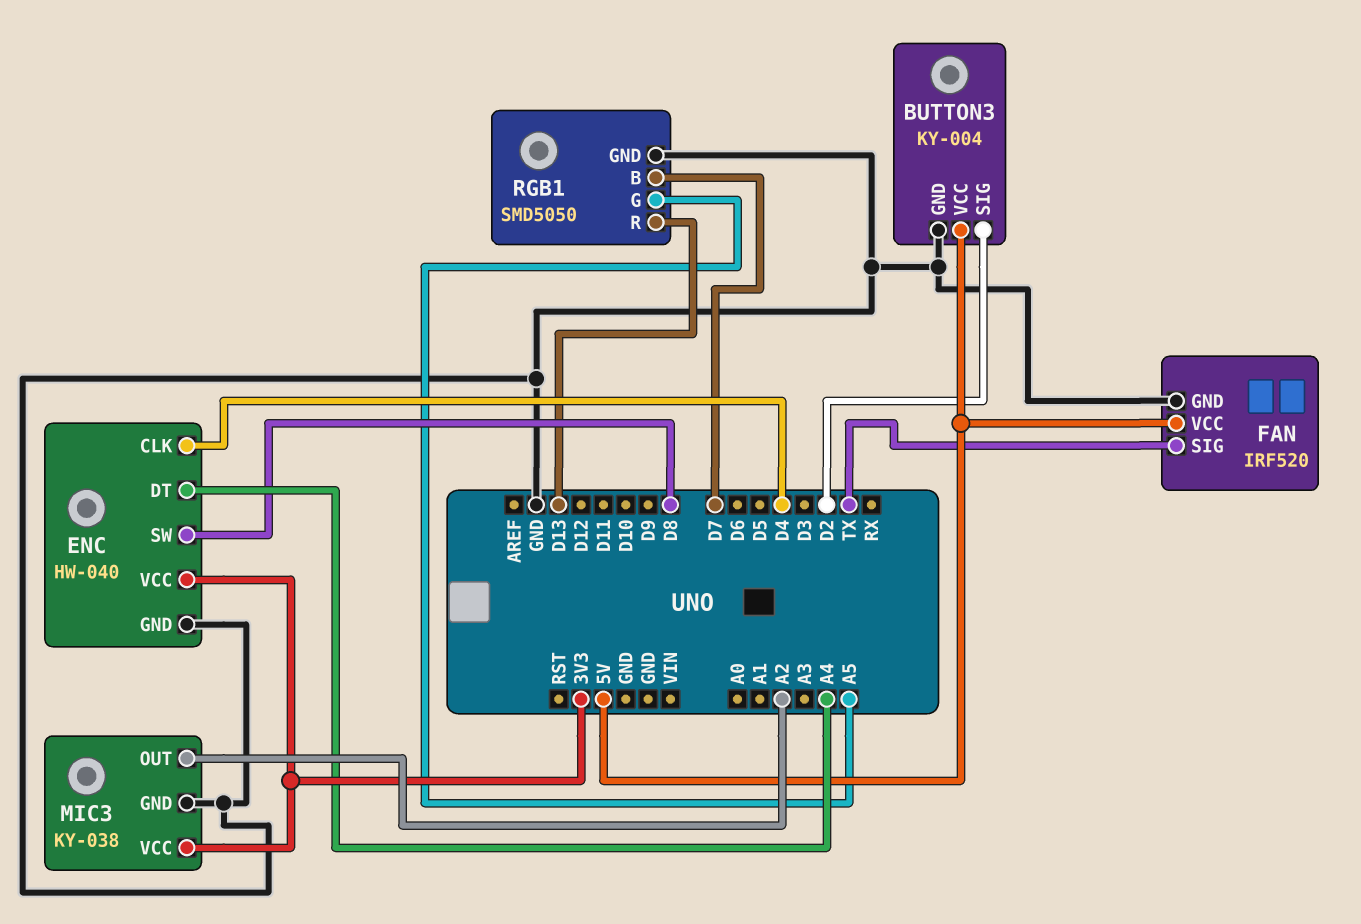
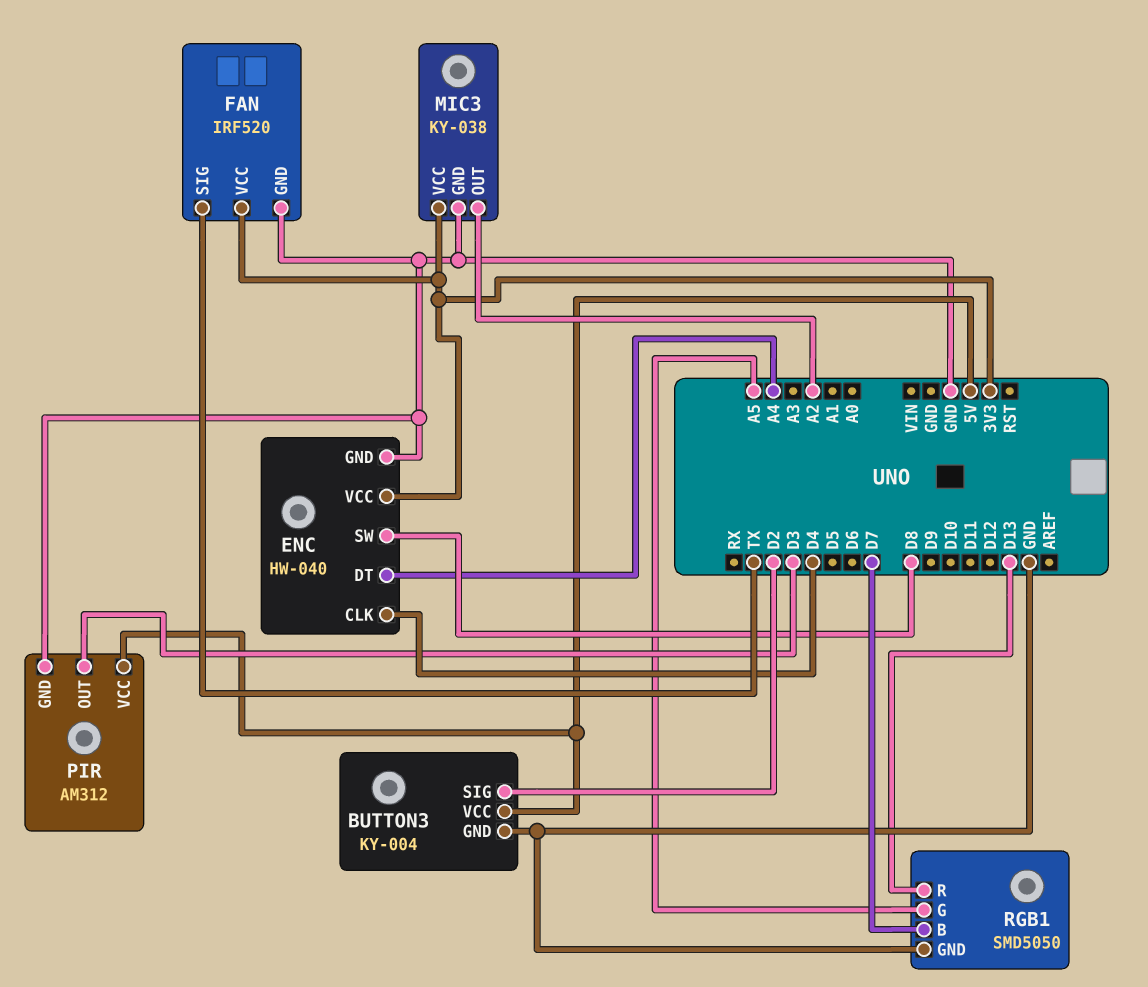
FAN pin VCC: 5V -> 3V3
PIR: none -> AM312
PIR pin GND: none -> GND
PIR pin OUT: none -> D3
PIR pin VCC: none -> 5V

